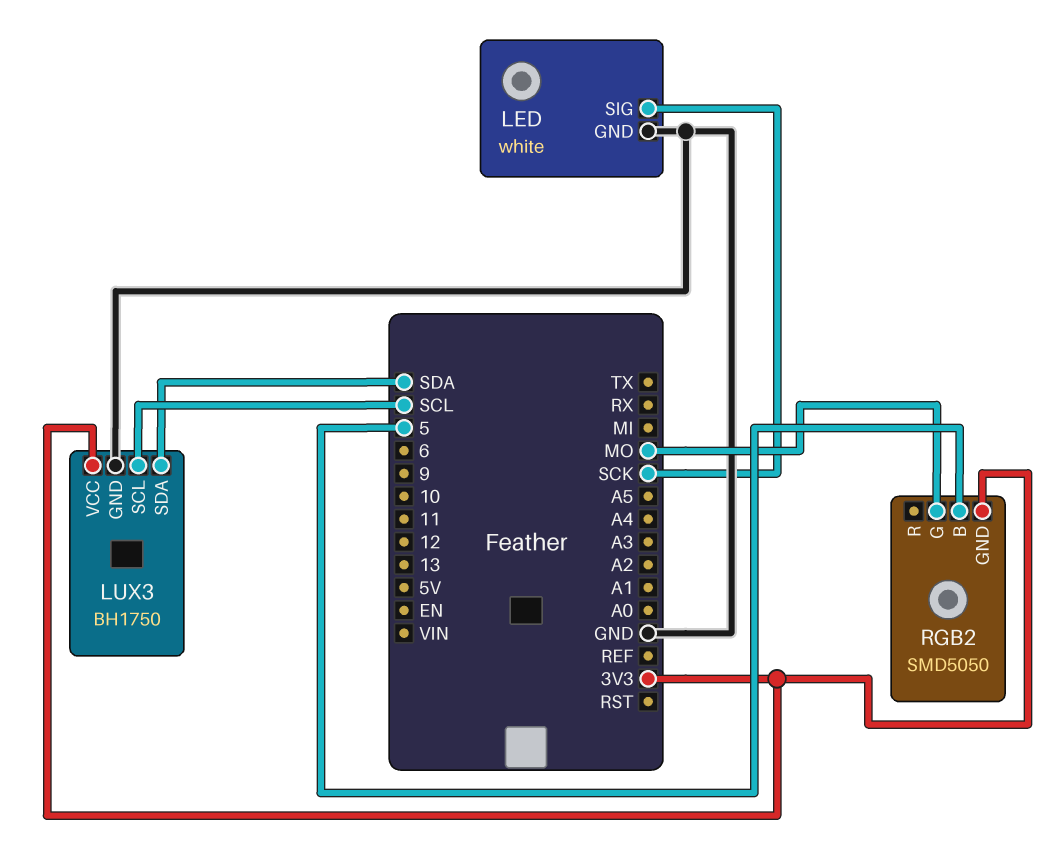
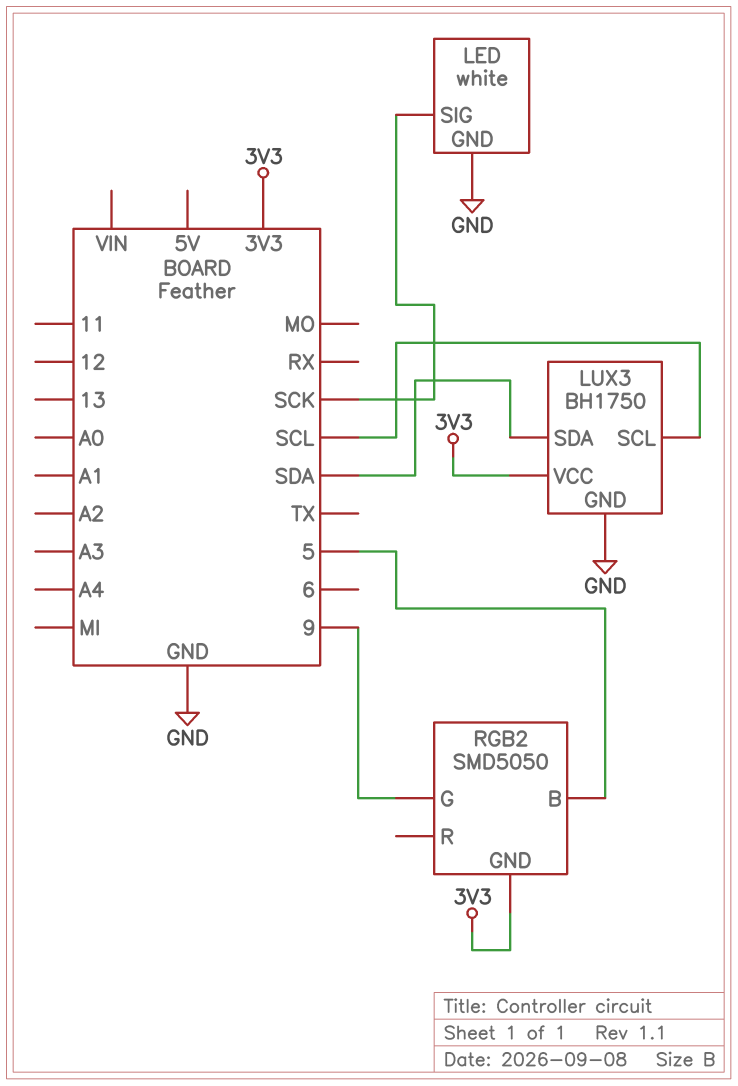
RGB2 pin G: MO -> 9

